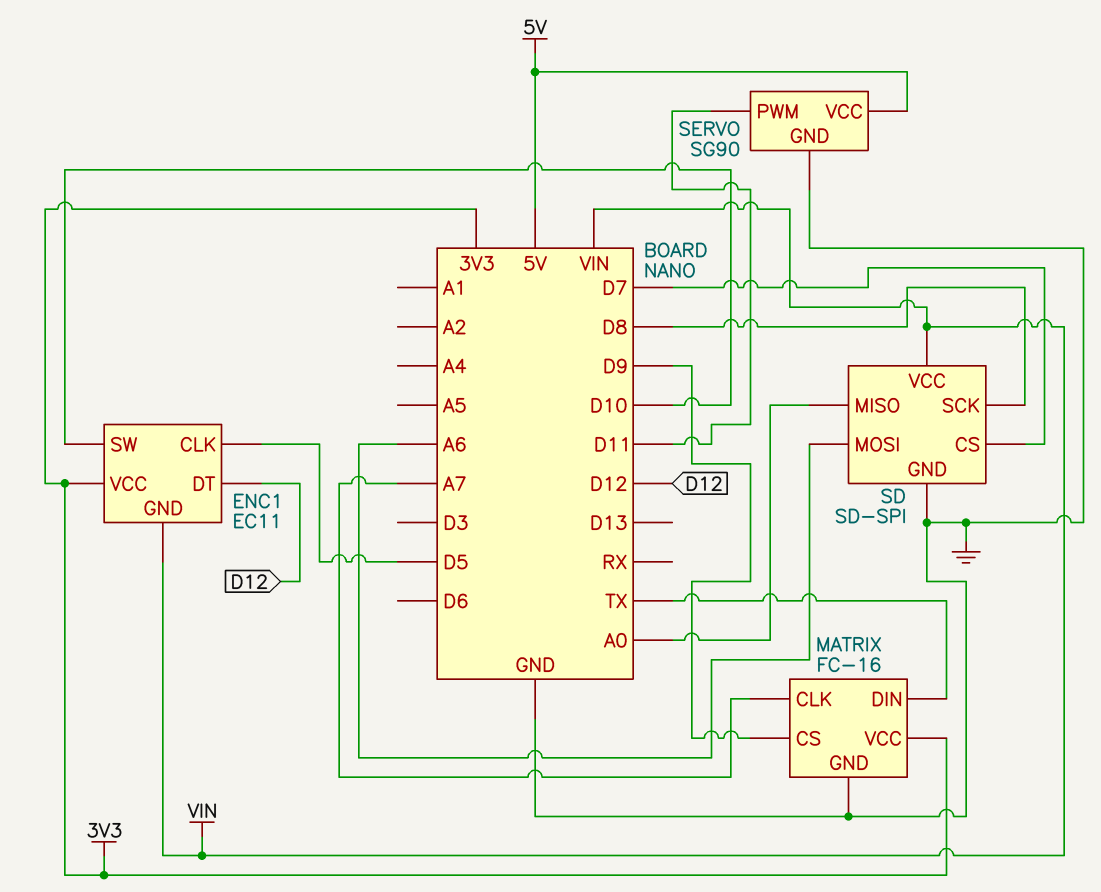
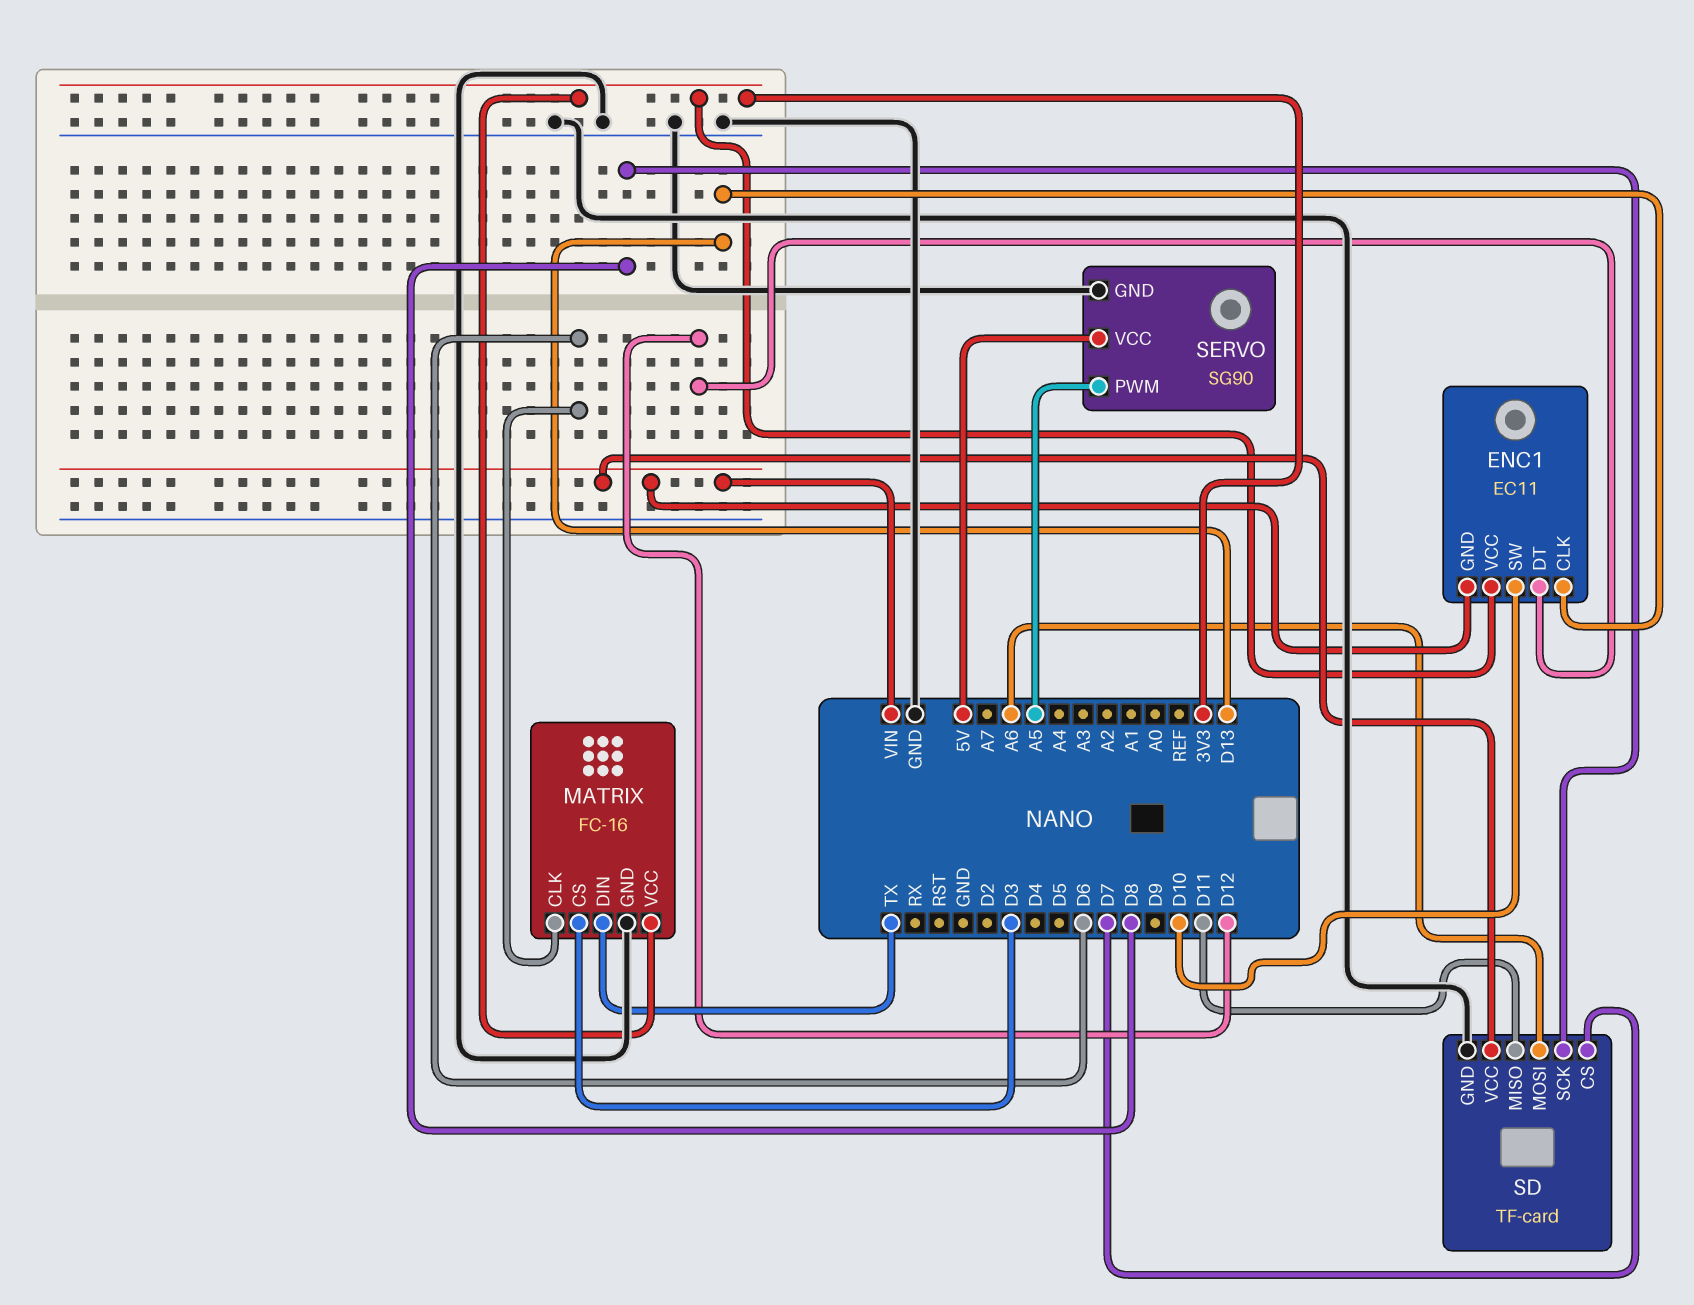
ENC1 pin CLK: D5 -> D13
MATRIX pin CLK: A7 -> D6
MATRIX pin CS: D9 -> D3
SD: SD-SPI -> TF-card
SD pin MISO: A0 -> D11
SERVO pin PWM: D11 -> A5

